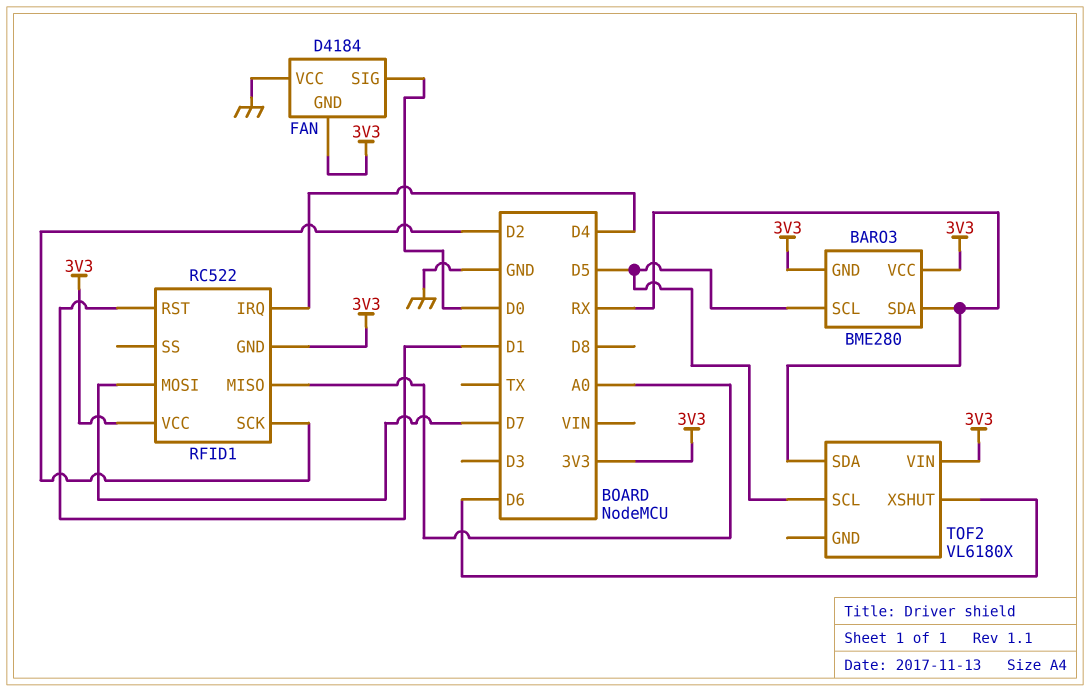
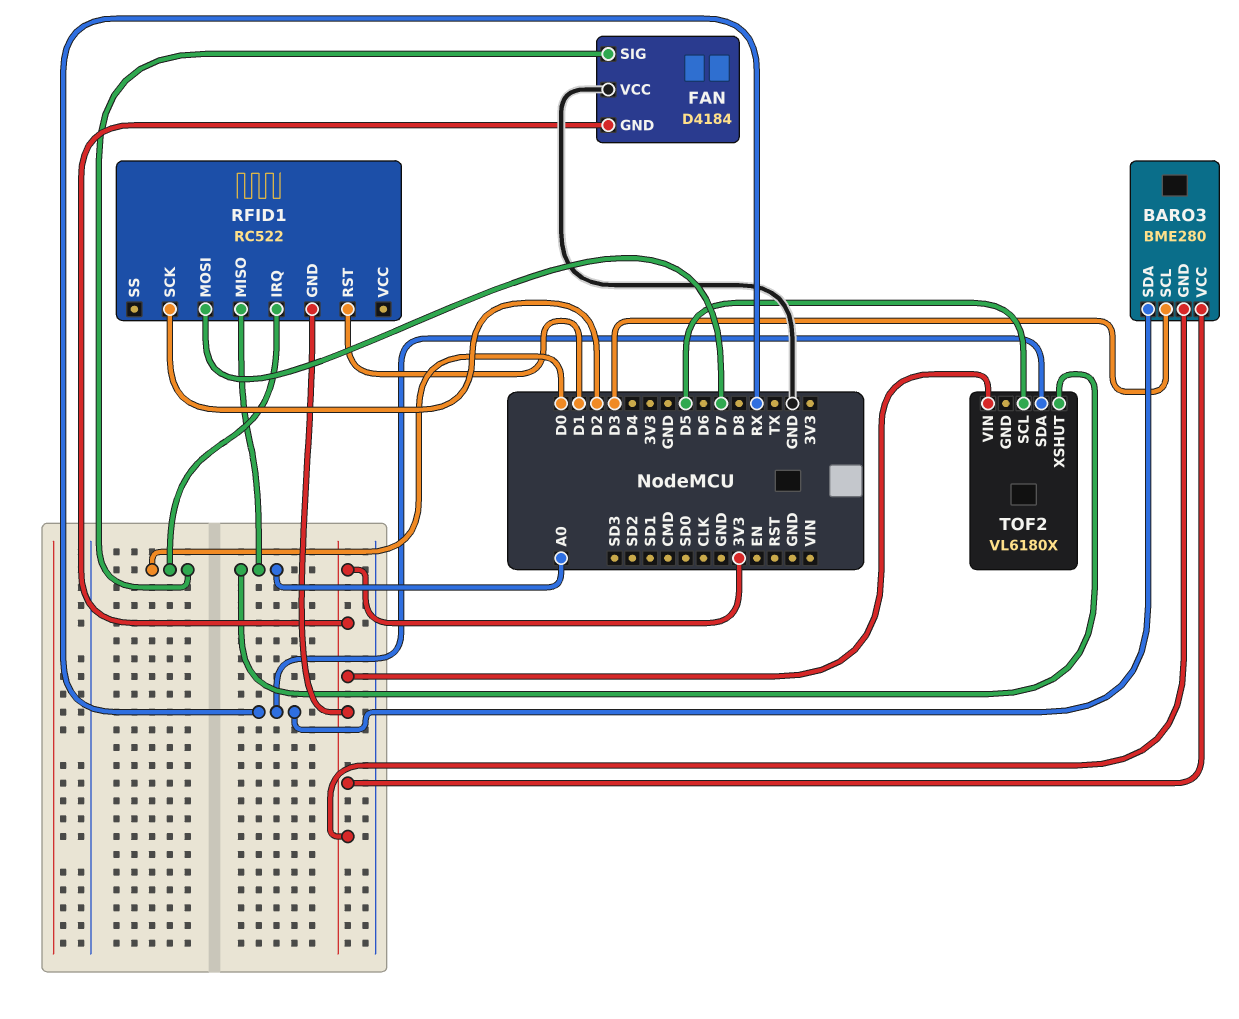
BARO3 pin SCL: D5 -> D3
RFID1 pin IRQ: D4 -> D0
RFID1 pin VCC: 3V3 -> none
TOF2 pin XSHUT: D6 -> A0

